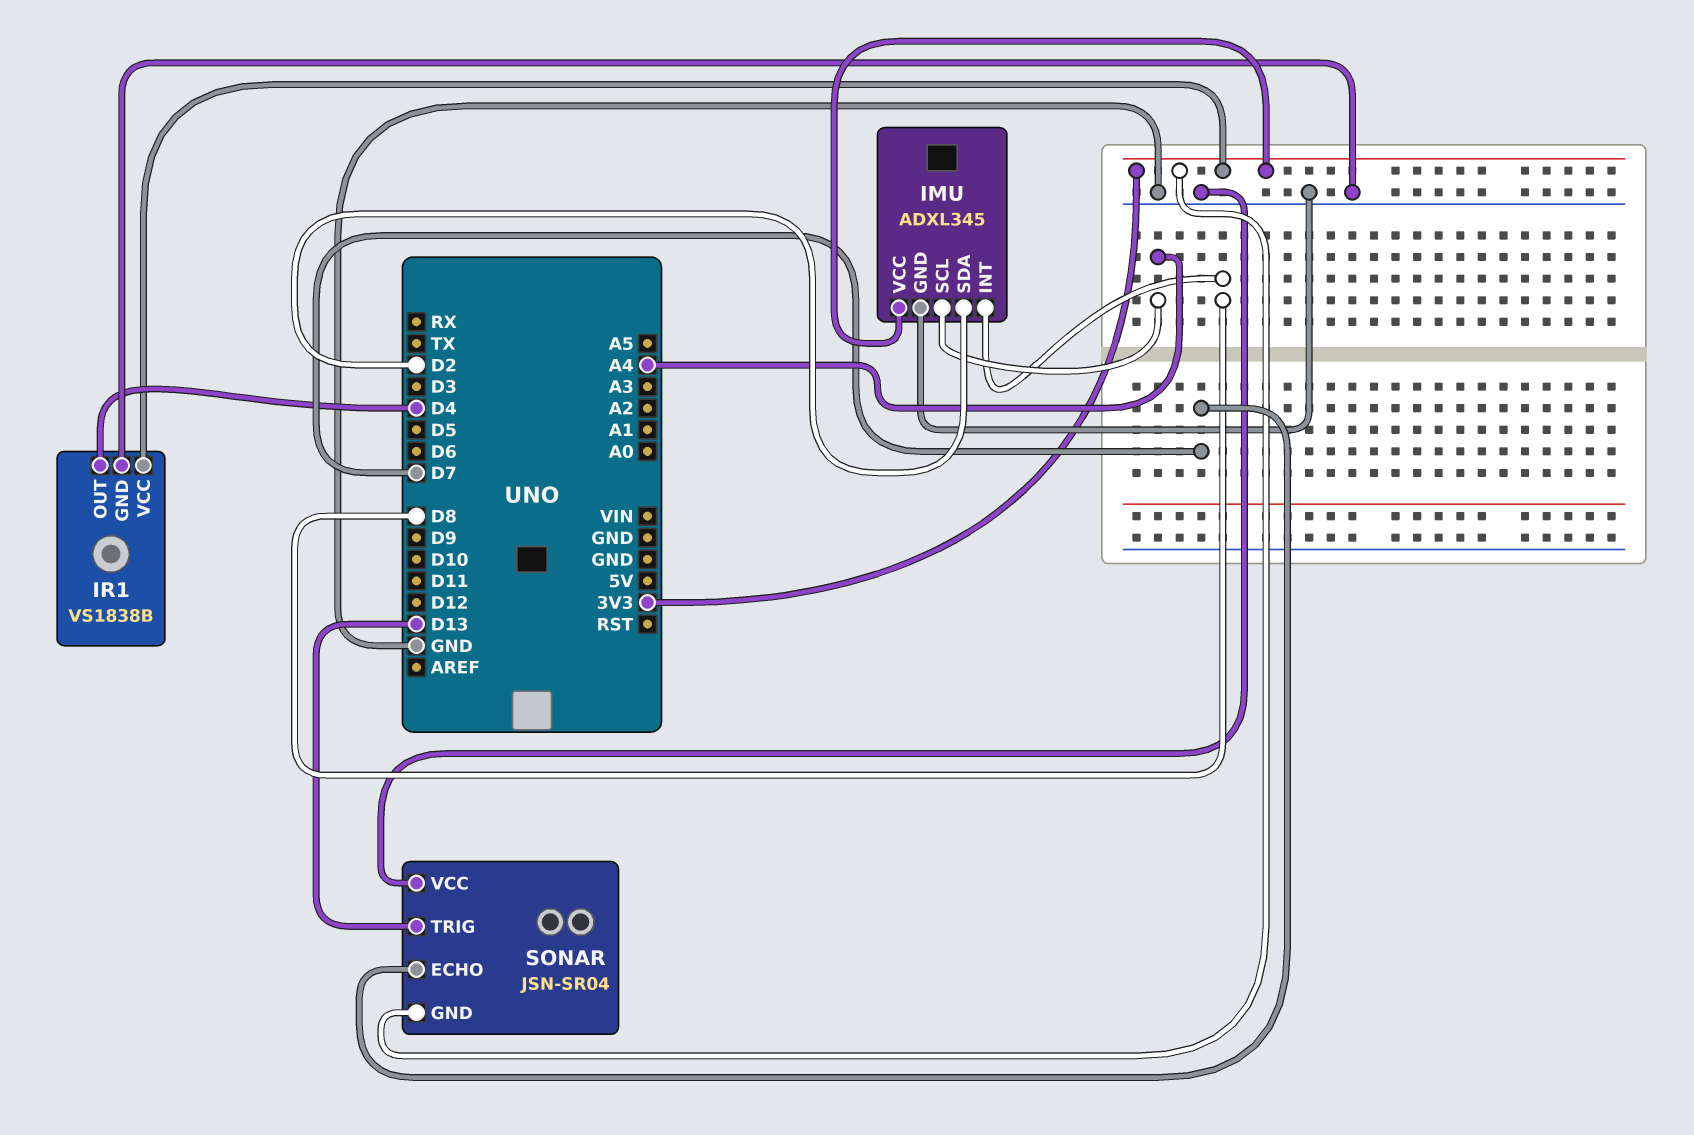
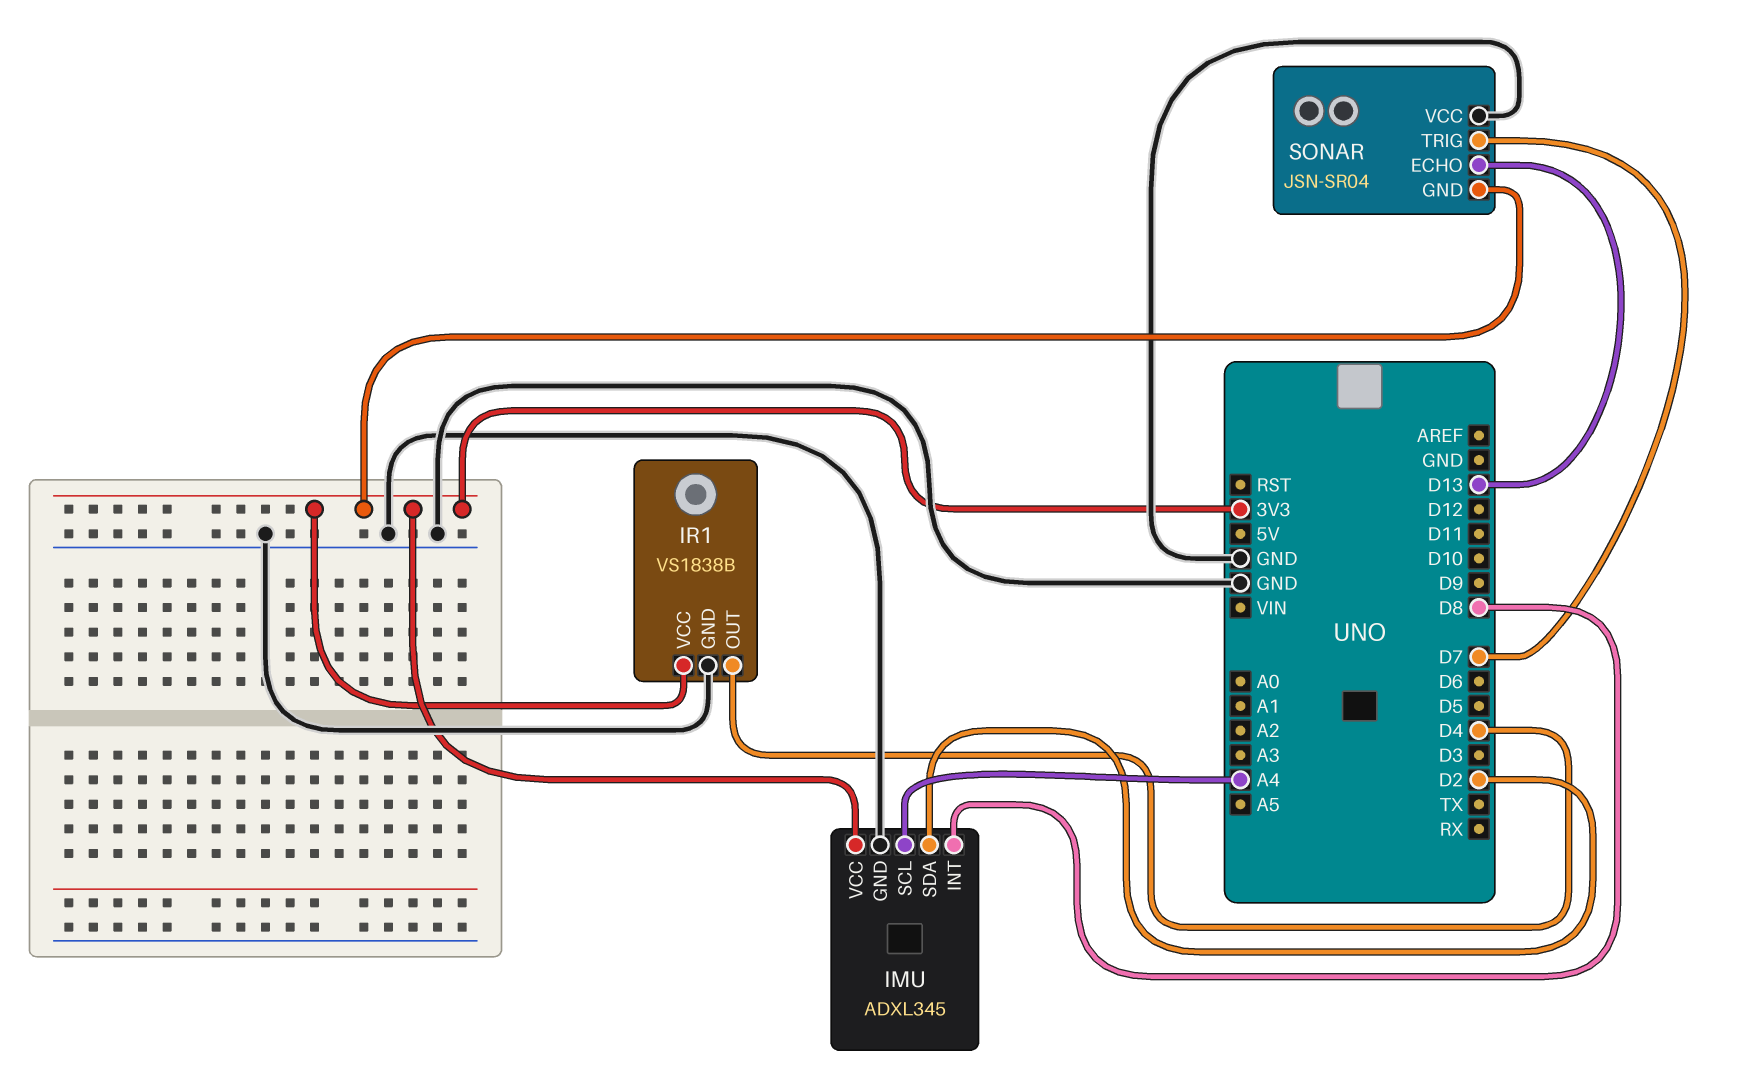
SONAR pin ECHO: D7 -> D13
SONAR pin TRIG: D13 -> D7

